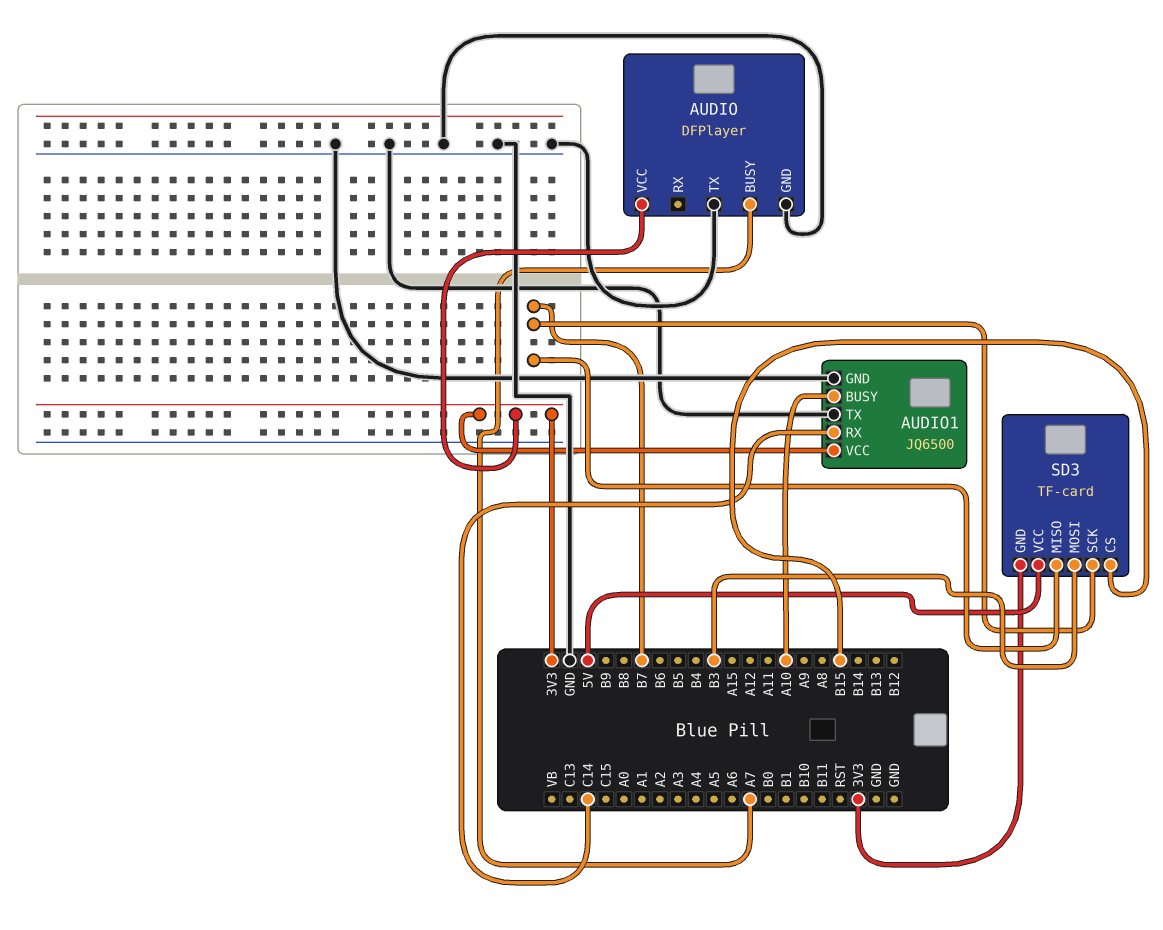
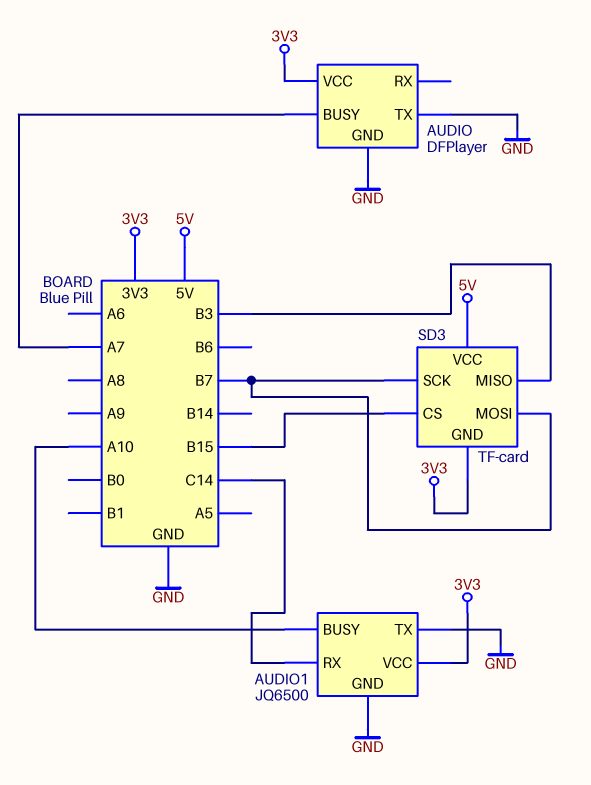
SD3 pin MISO: B7 -> B3
SD3 pin MOSI: B3 -> B7

